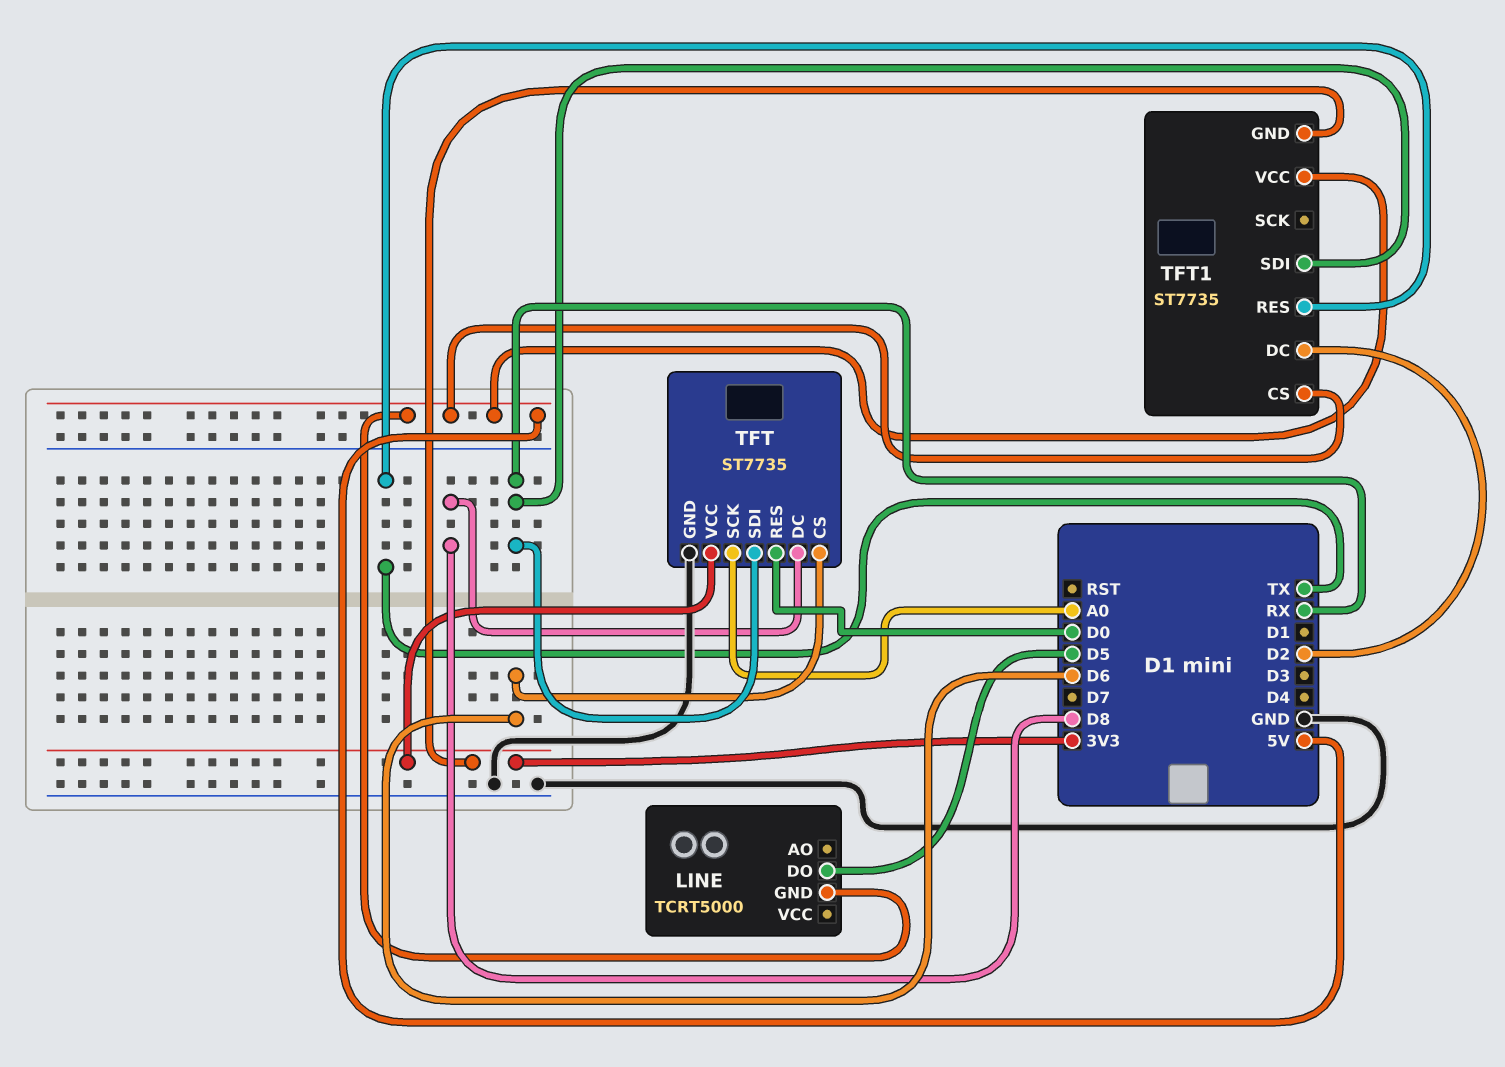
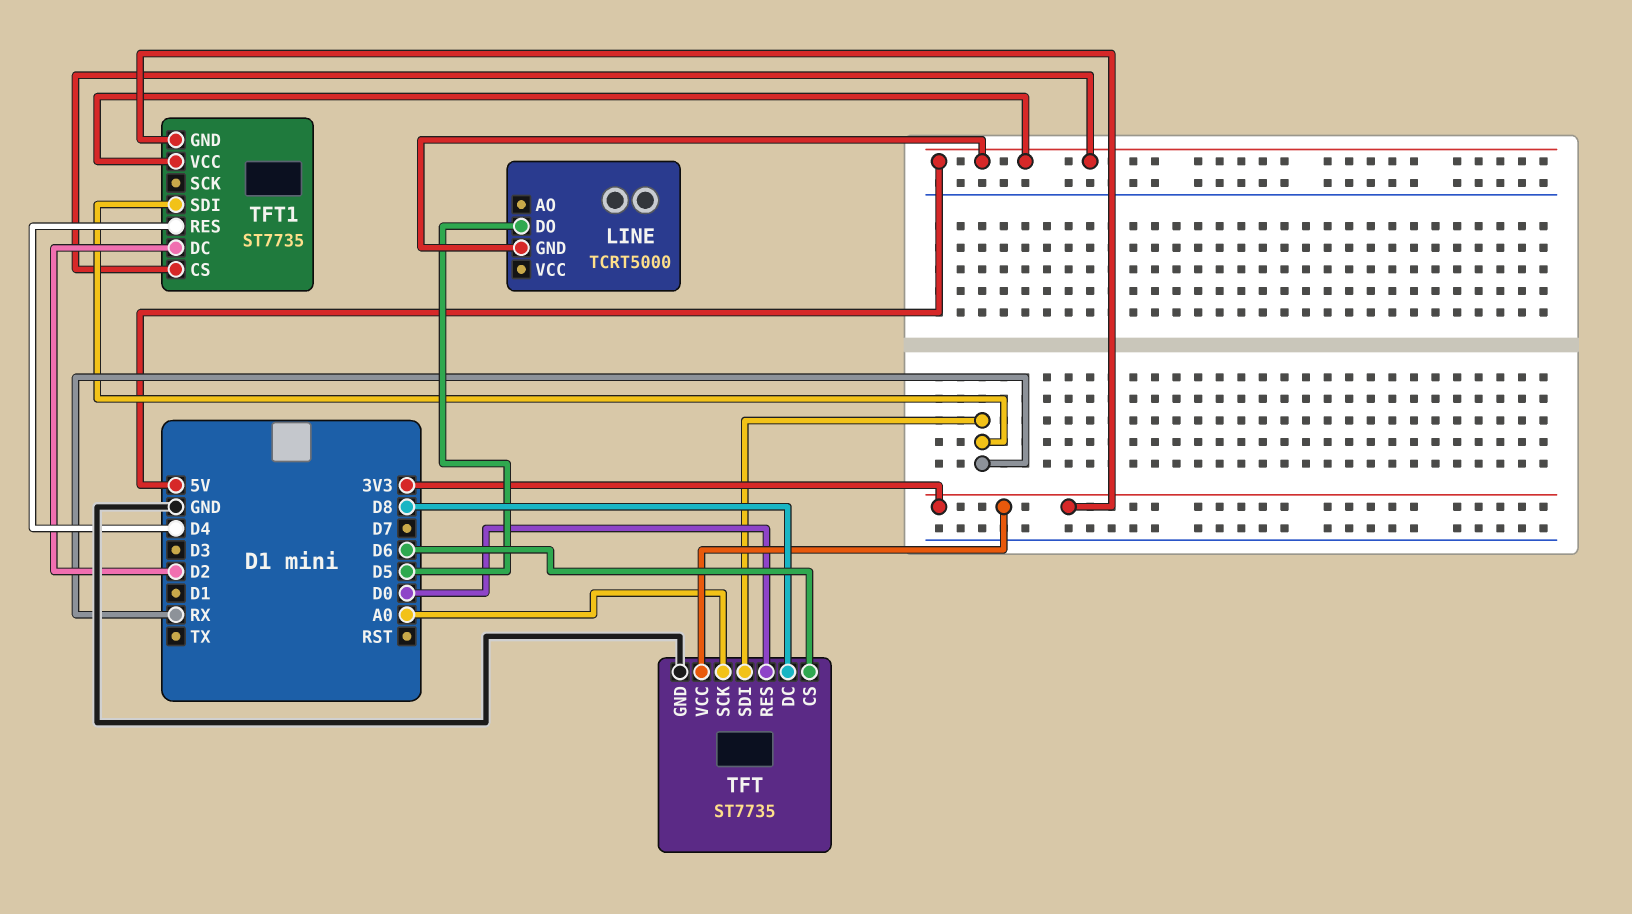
TFT1 pin RES: TX -> D4

